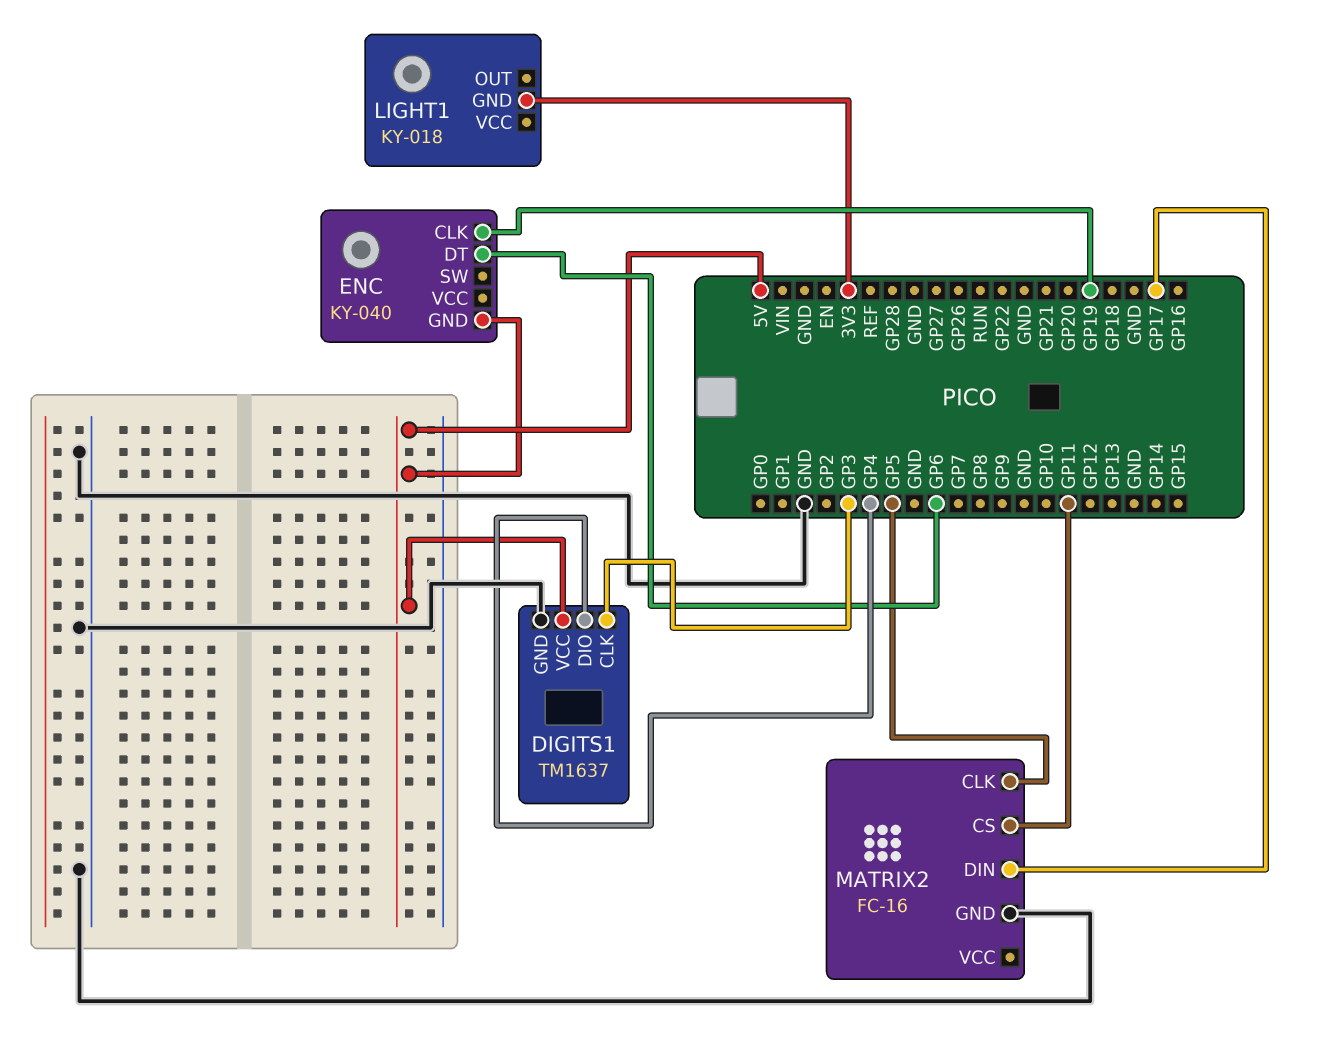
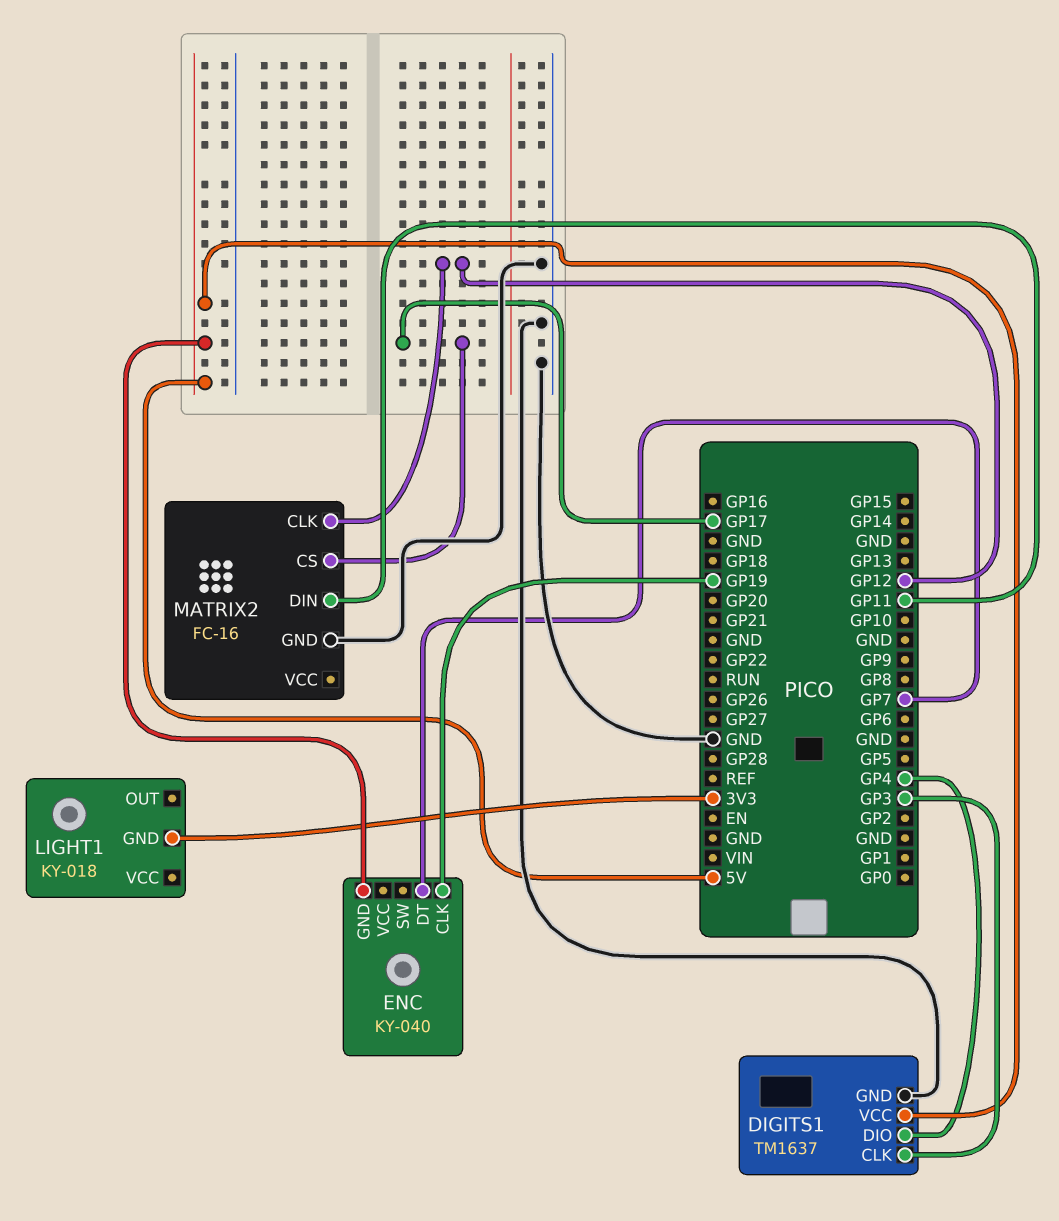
ENC pin DT: GP6 -> GP7
MATRIX2 pin CLK: GP5 -> GP12
MATRIX2 pin CS: GP11 -> GP17
MATRIX2 pin DIN: GP17 -> GP11

